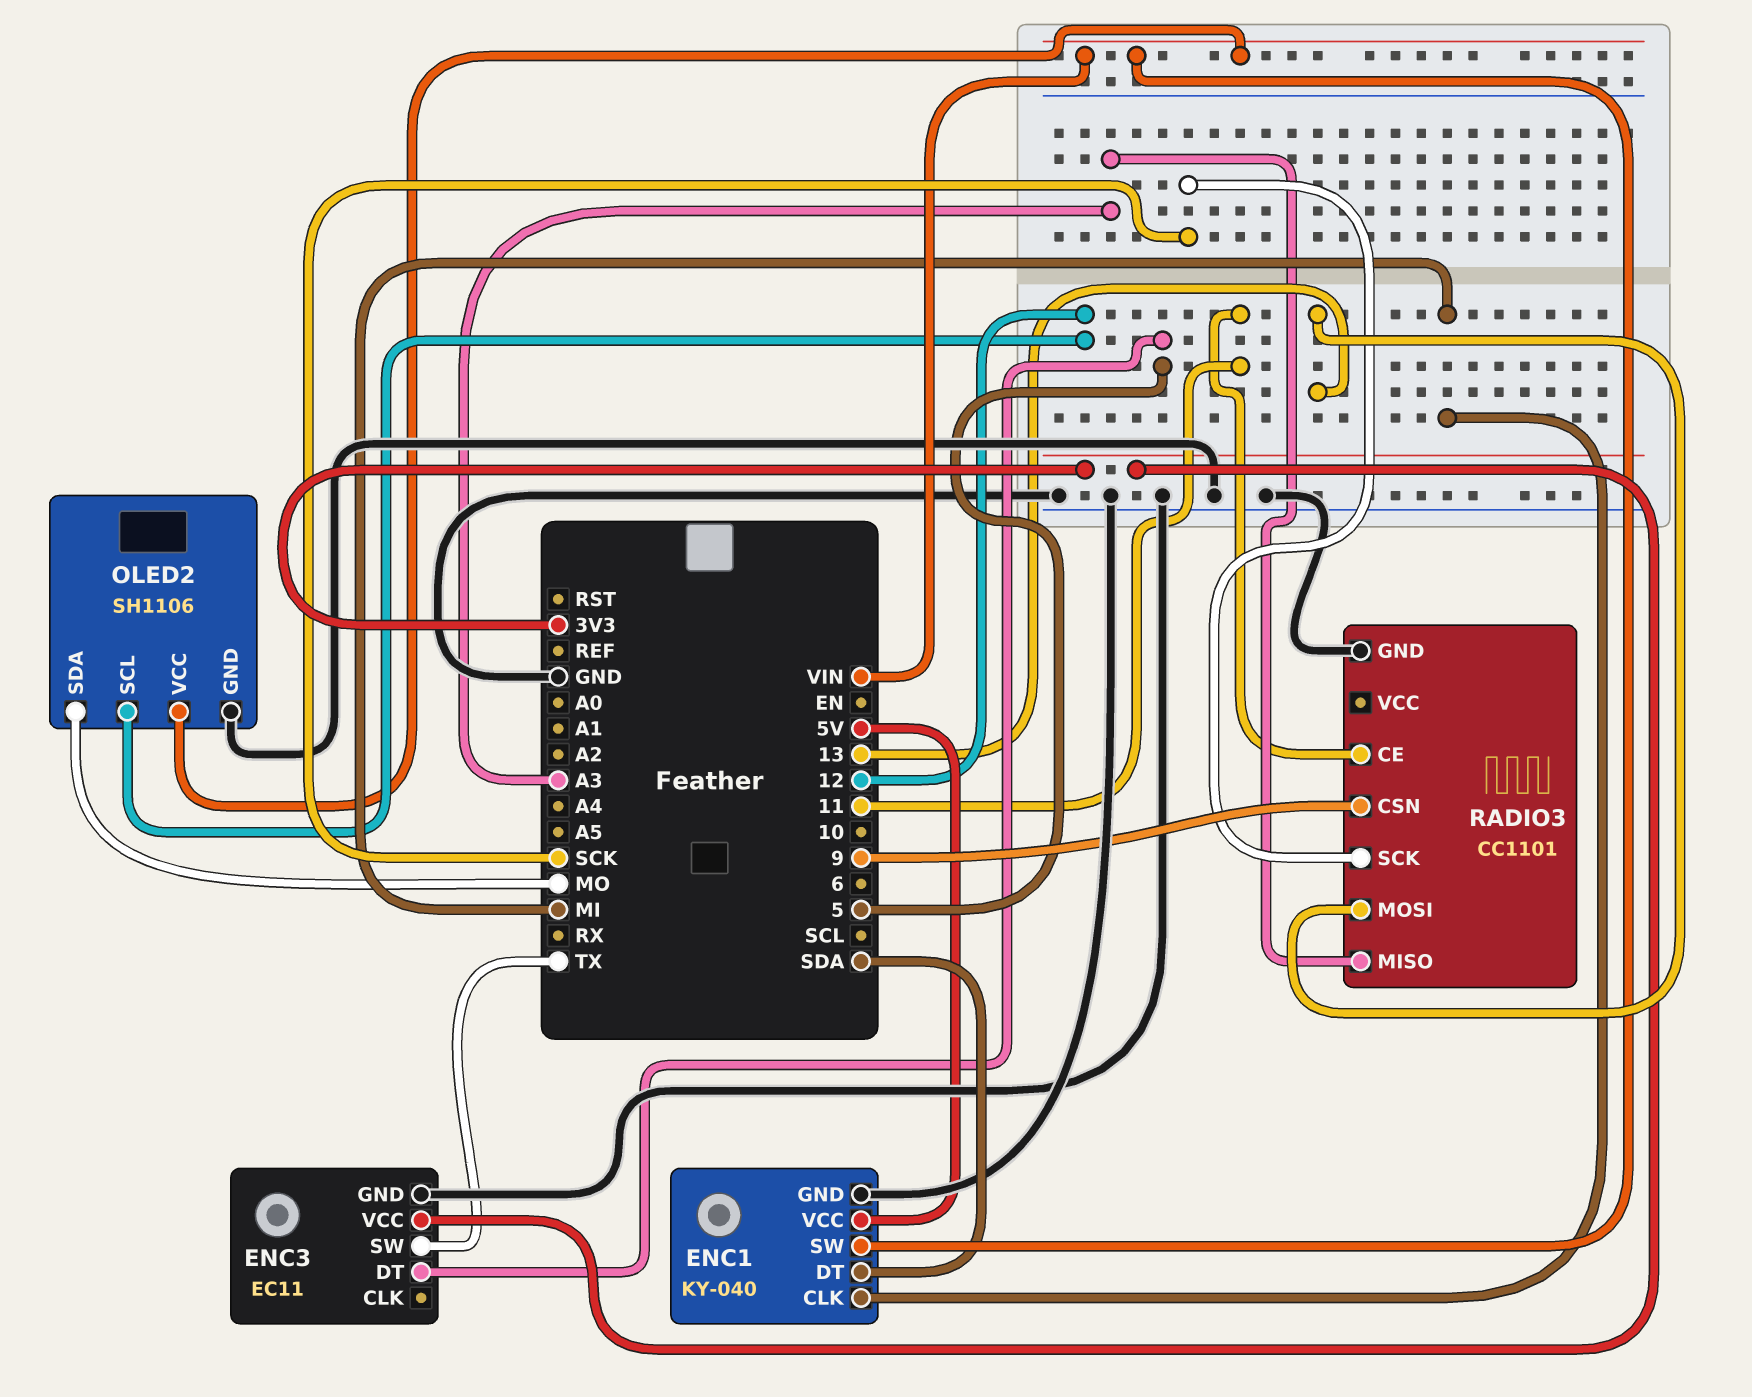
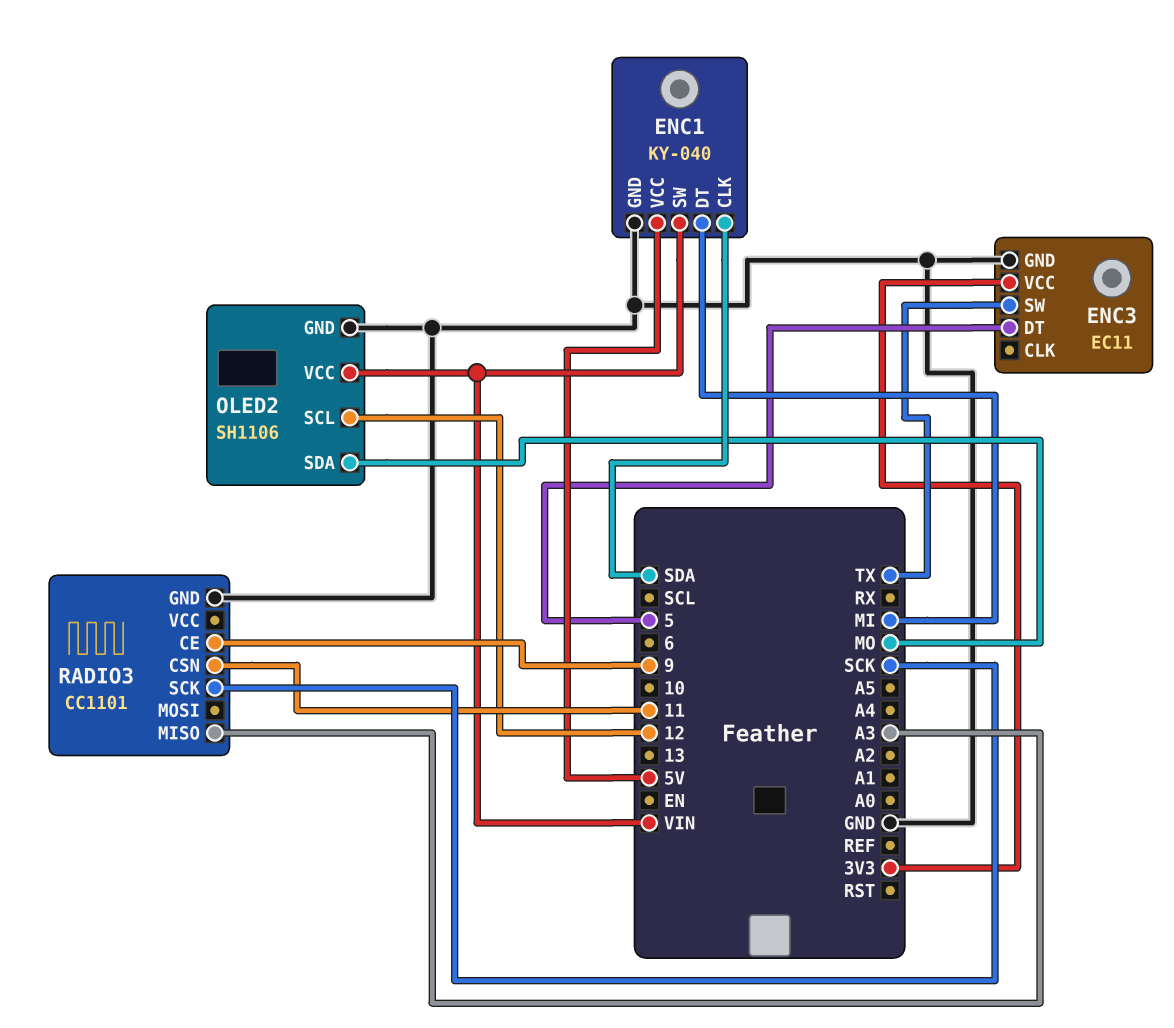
ENC1 pin CLK: MI -> SDA
ENC1 pin DT: SDA -> MI
RADIO3 pin CE: 11 -> 9
RADIO3 pin CSN: 9 -> 11
RADIO3 pin MOSI: 13 -> none

